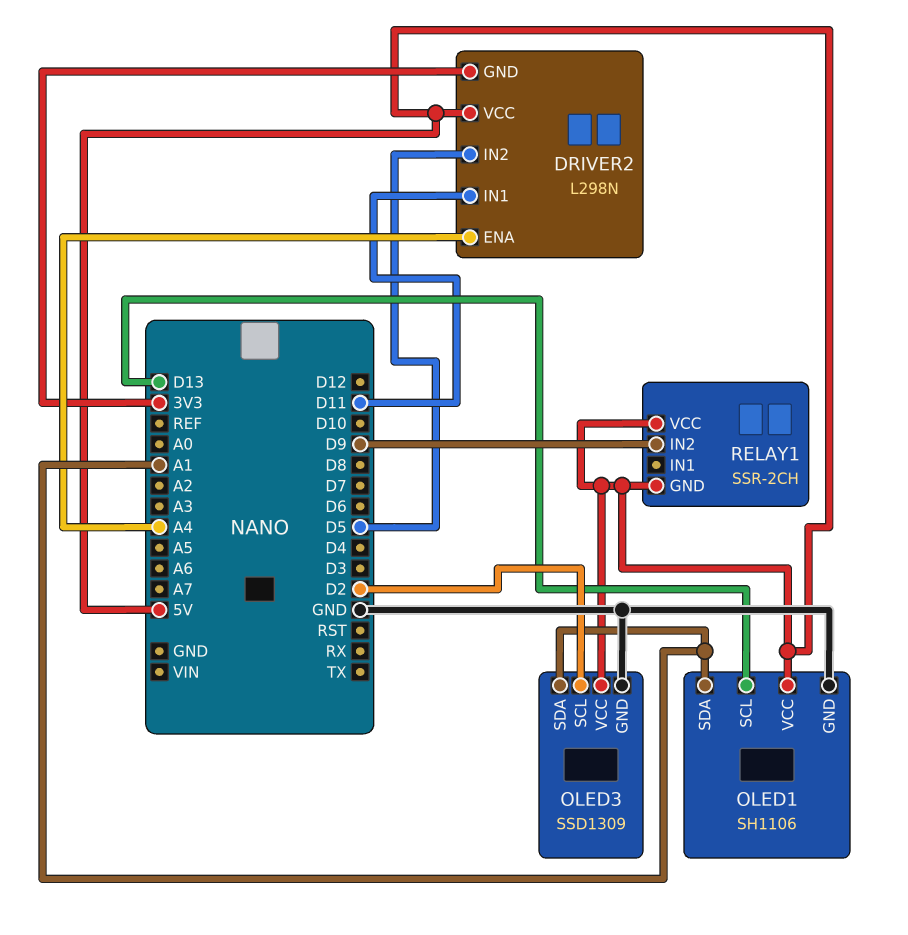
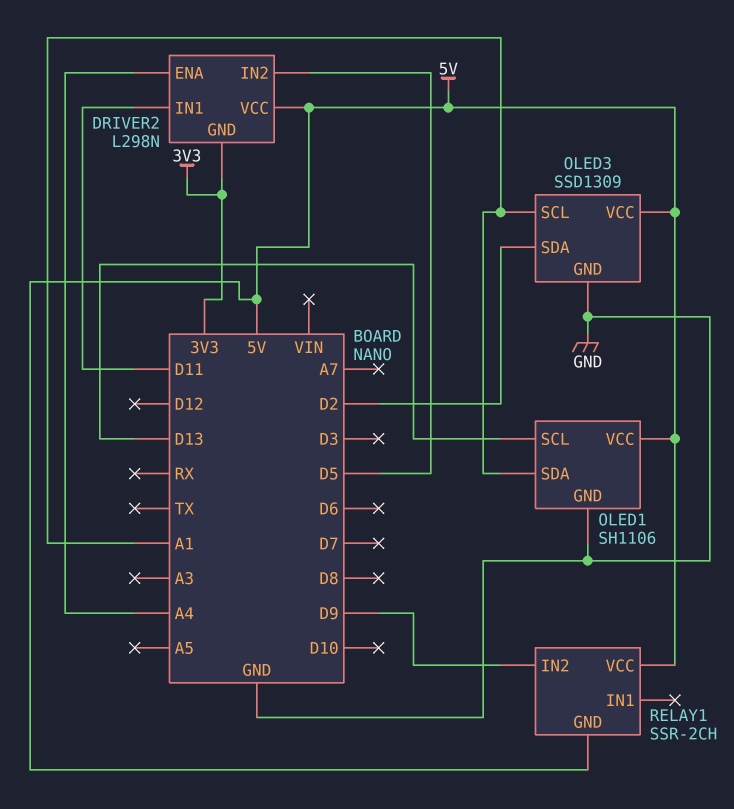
OLED3 pin SCL: D2 -> A1
OLED3 pin SDA: A1 -> D2

